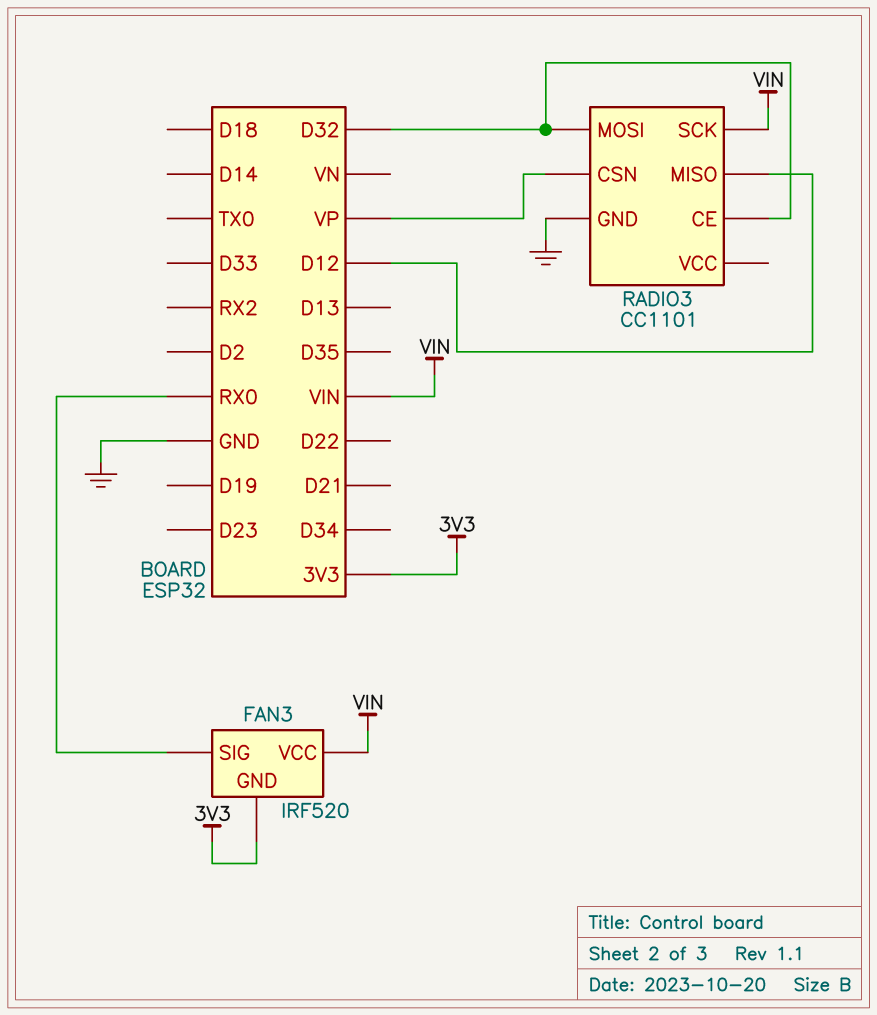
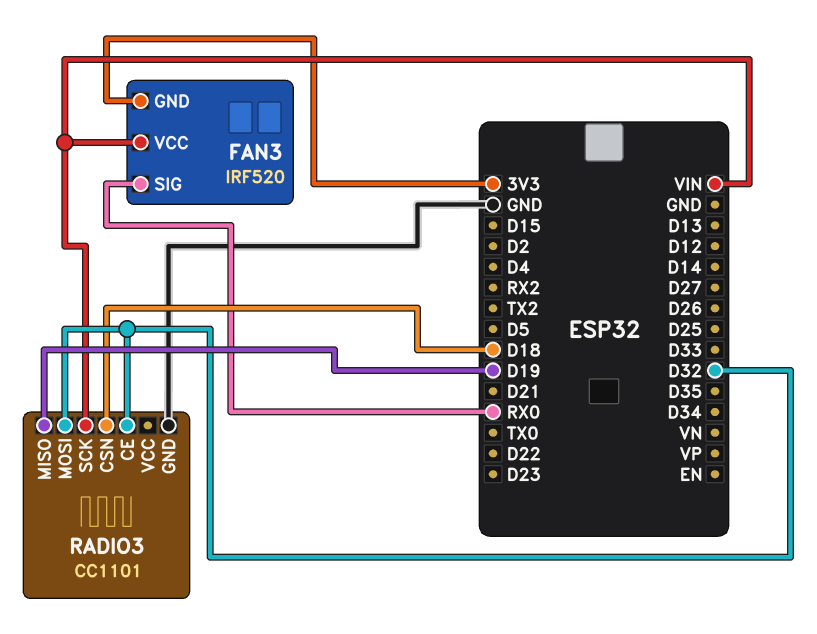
RADIO3 pin CSN: VP -> D18
RADIO3 pin MISO: D12 -> D19

